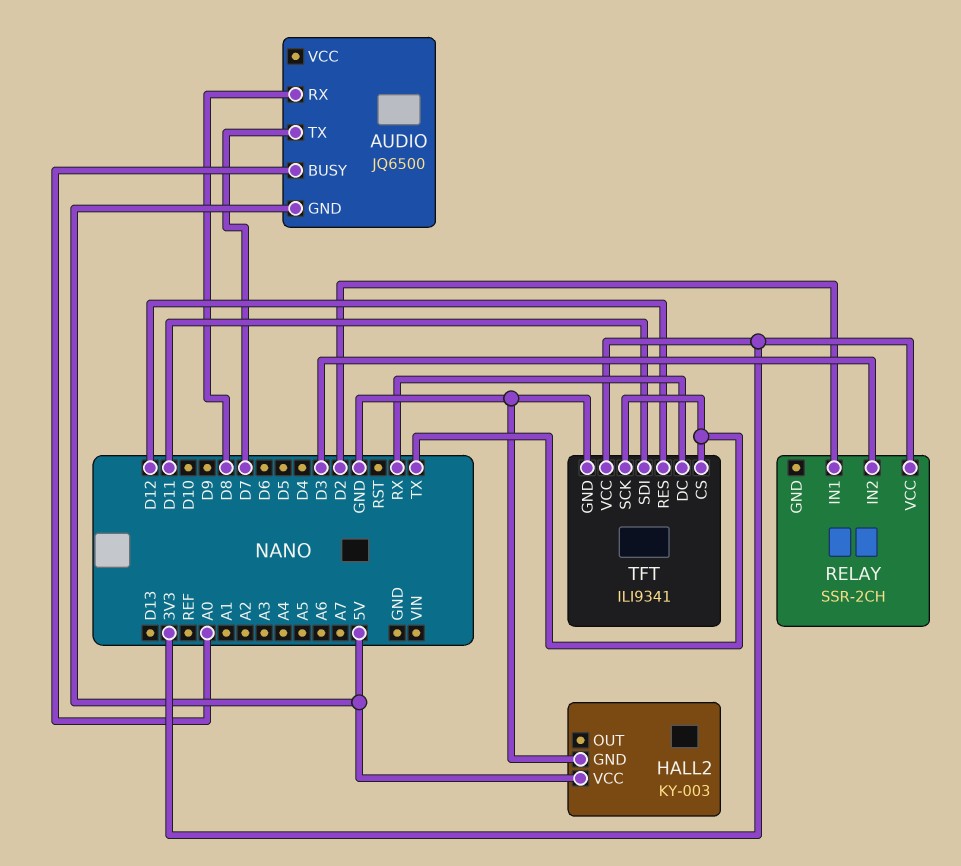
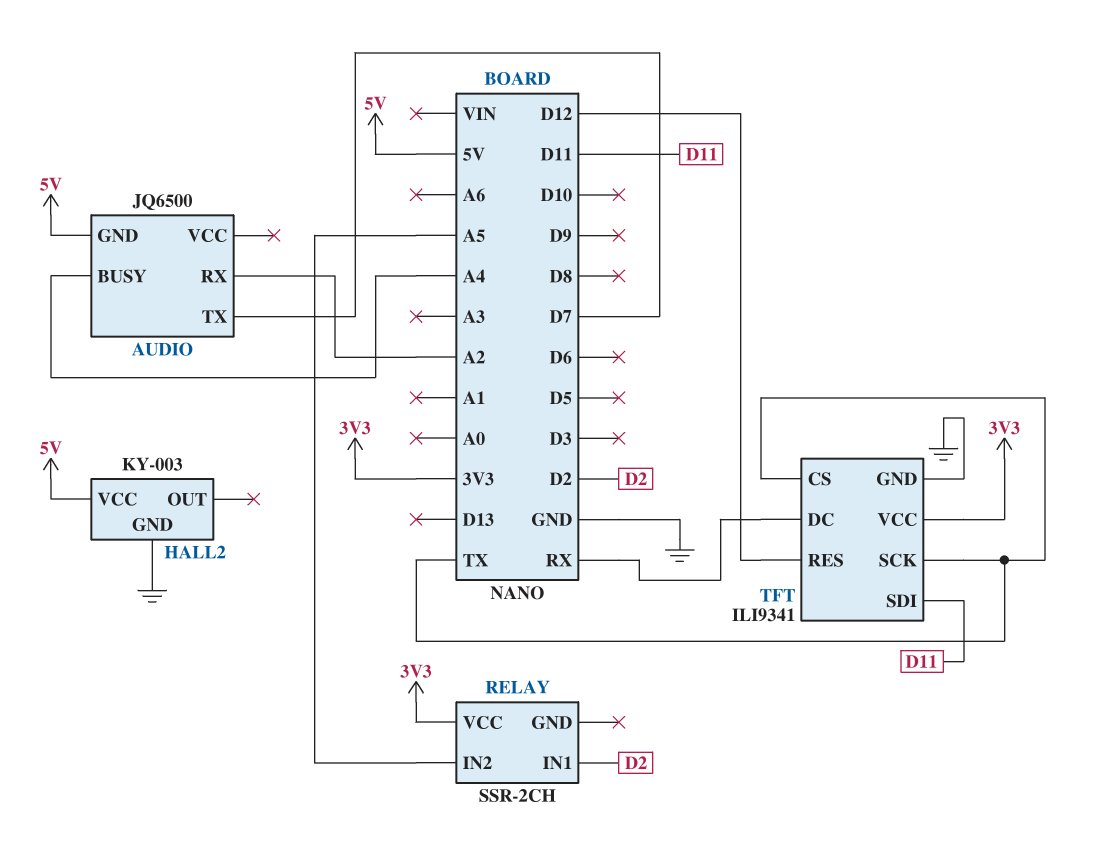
AUDIO pin BUSY: A0 -> A4
AUDIO pin RX: D8 -> A2
RELAY pin IN2: D3 -> A5

